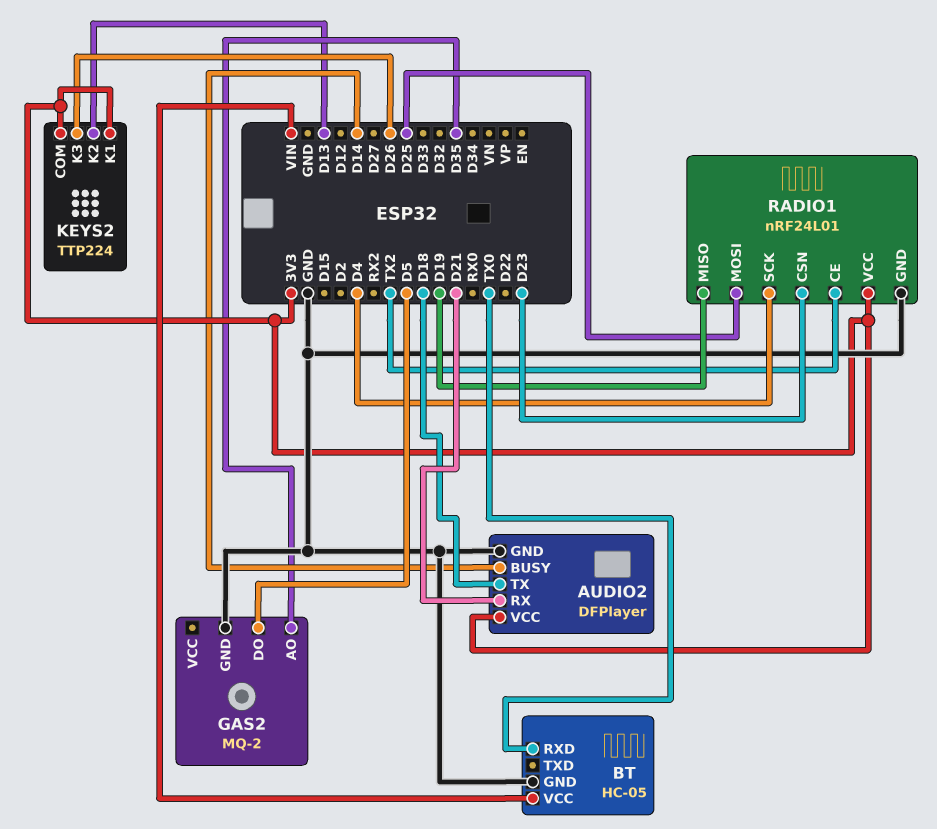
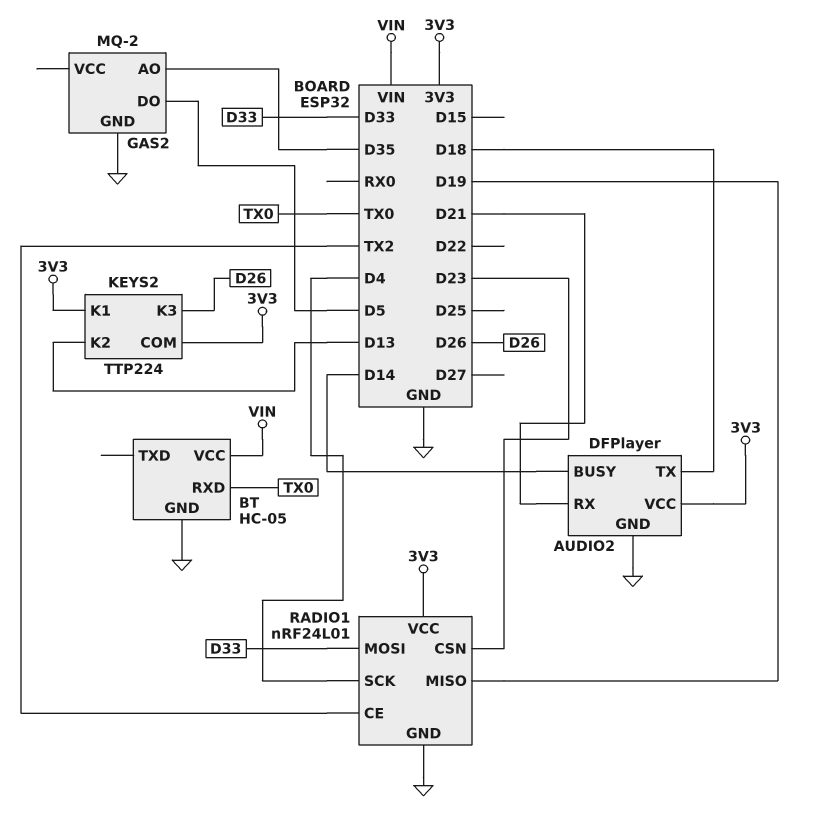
RADIO1 pin MOSI: D25 -> D33

